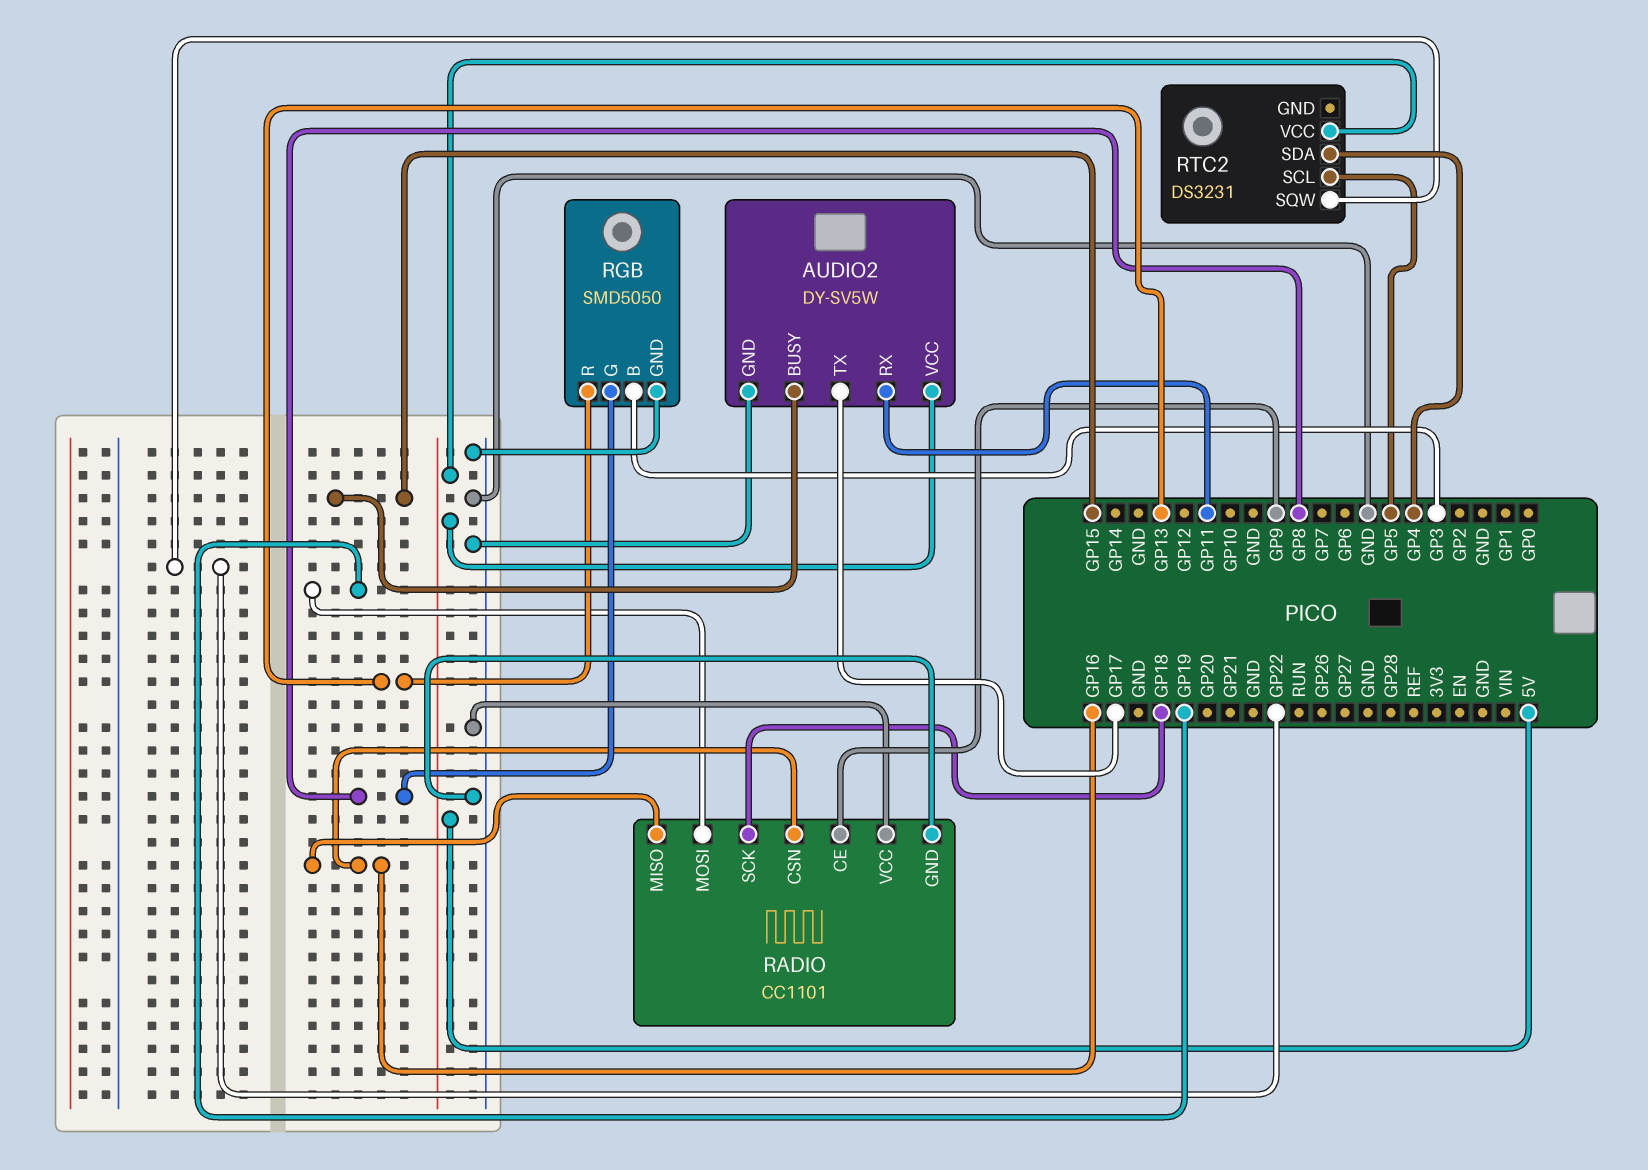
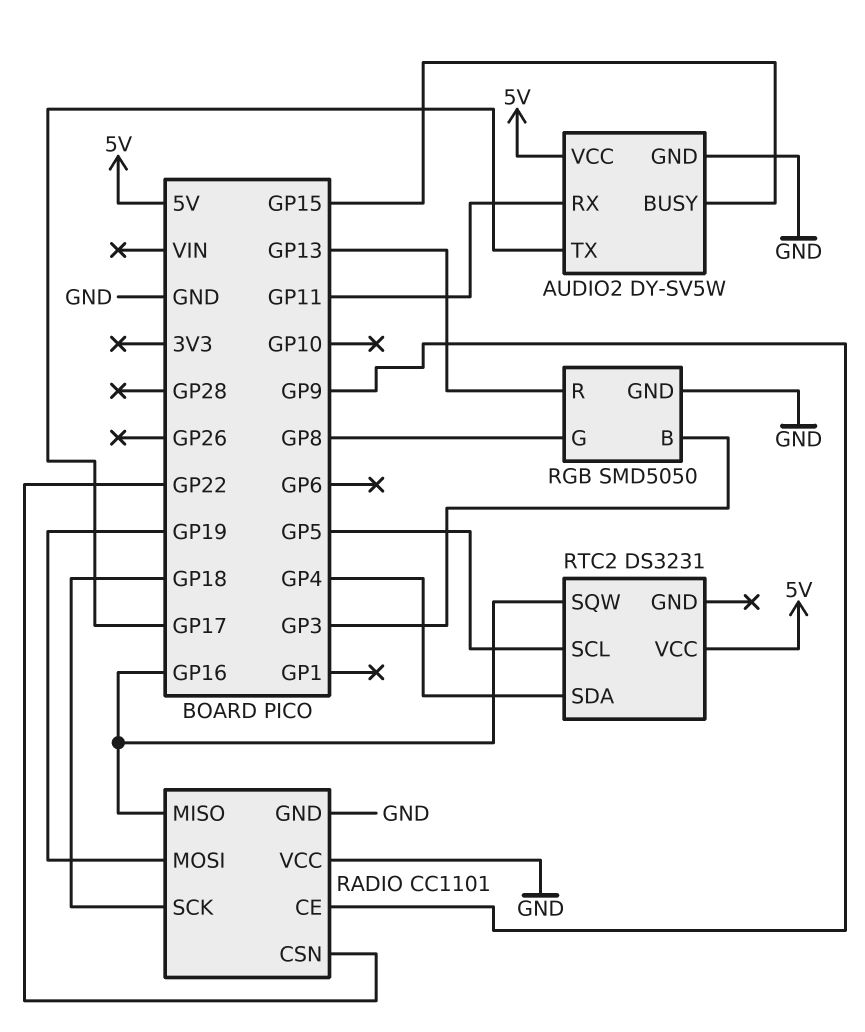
RADIO pin CSN: GP16 -> GP22
RTC2 pin SQW: GP22 -> GP16

